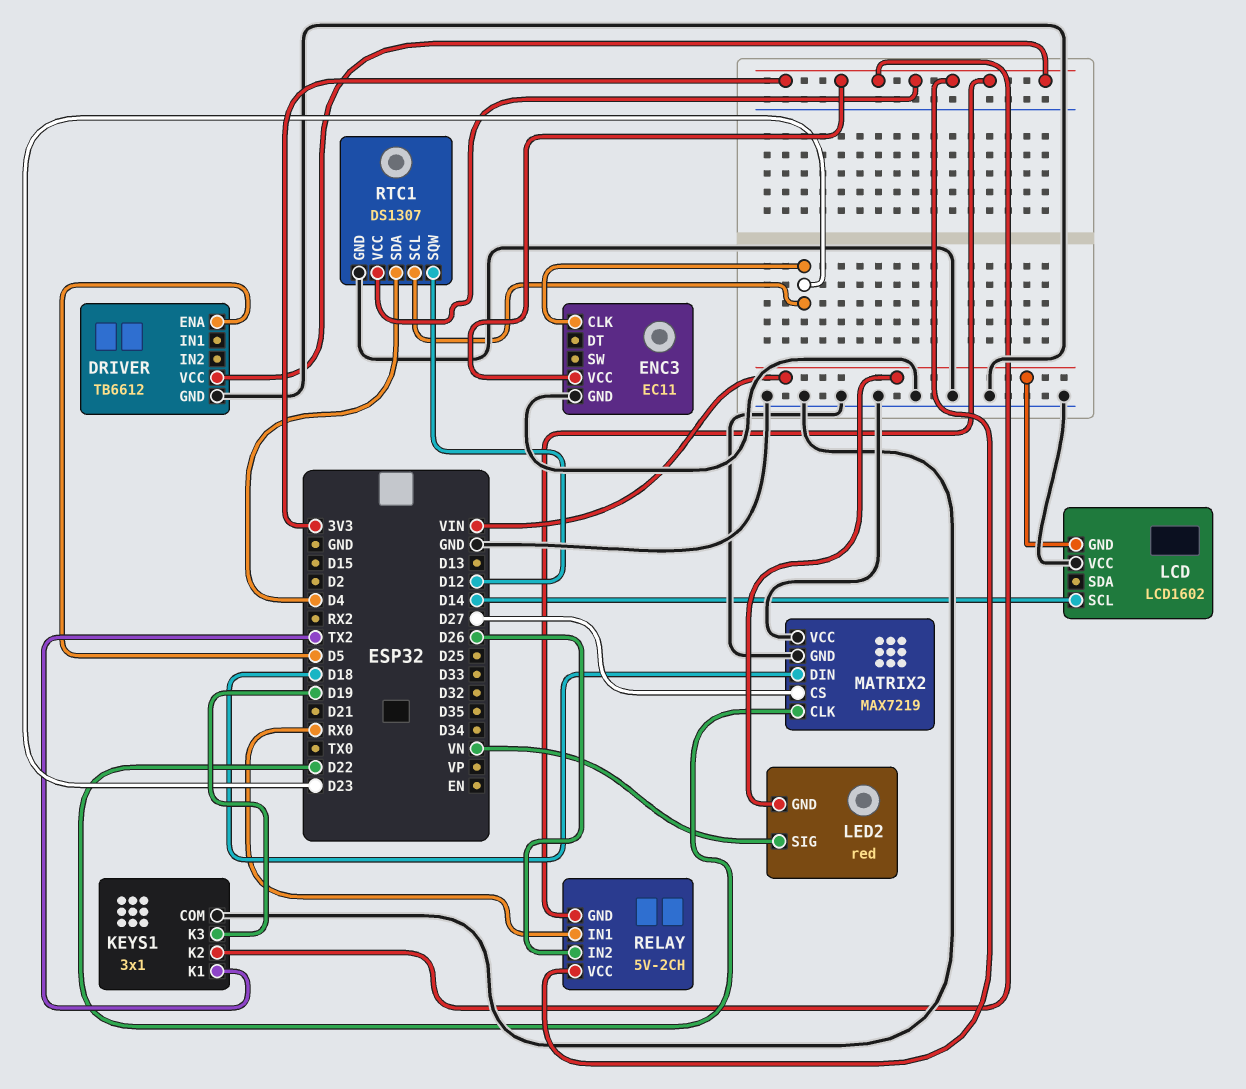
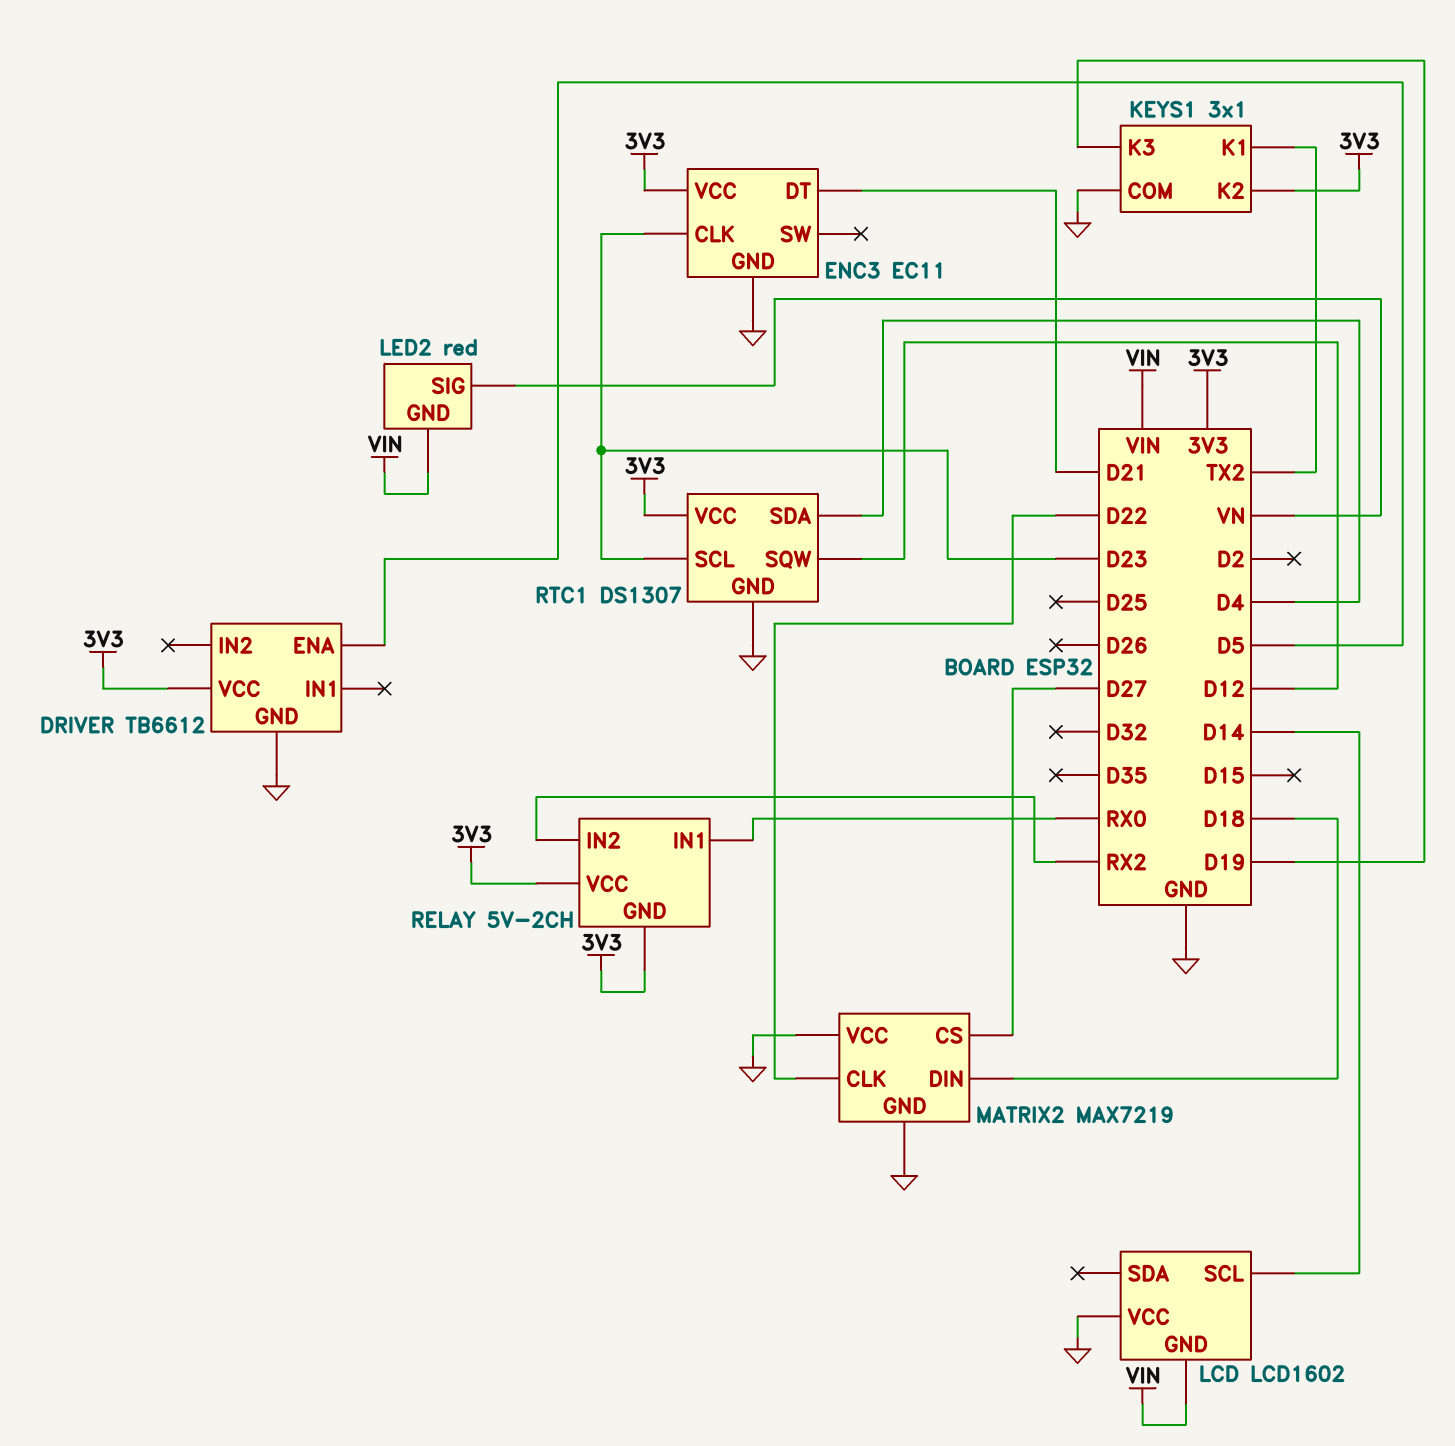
ENC3 pin DT: none -> D21
RELAY pin IN2: D26 -> RX2

